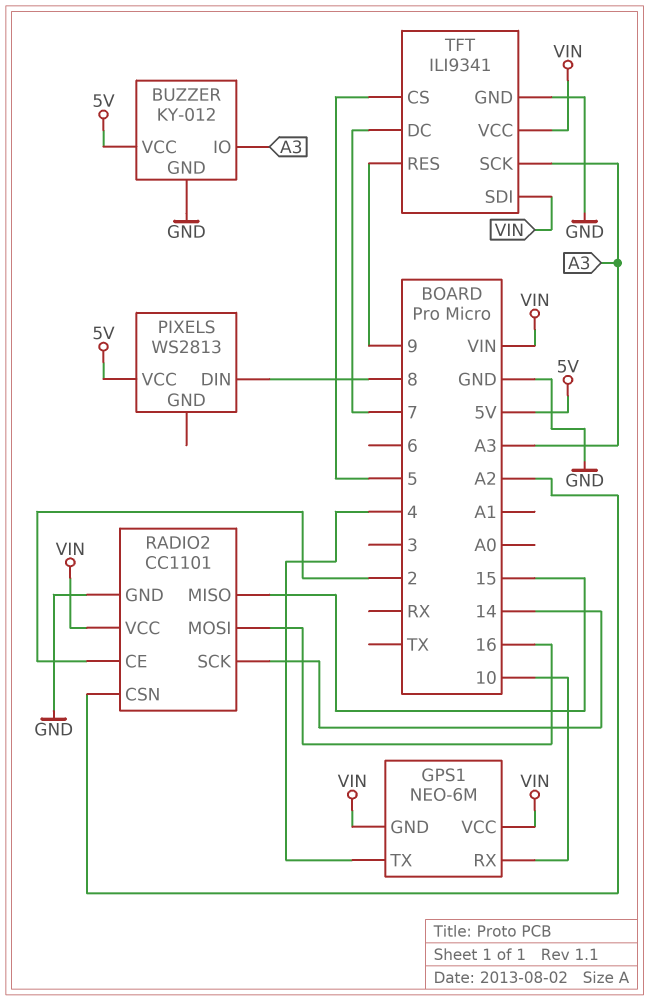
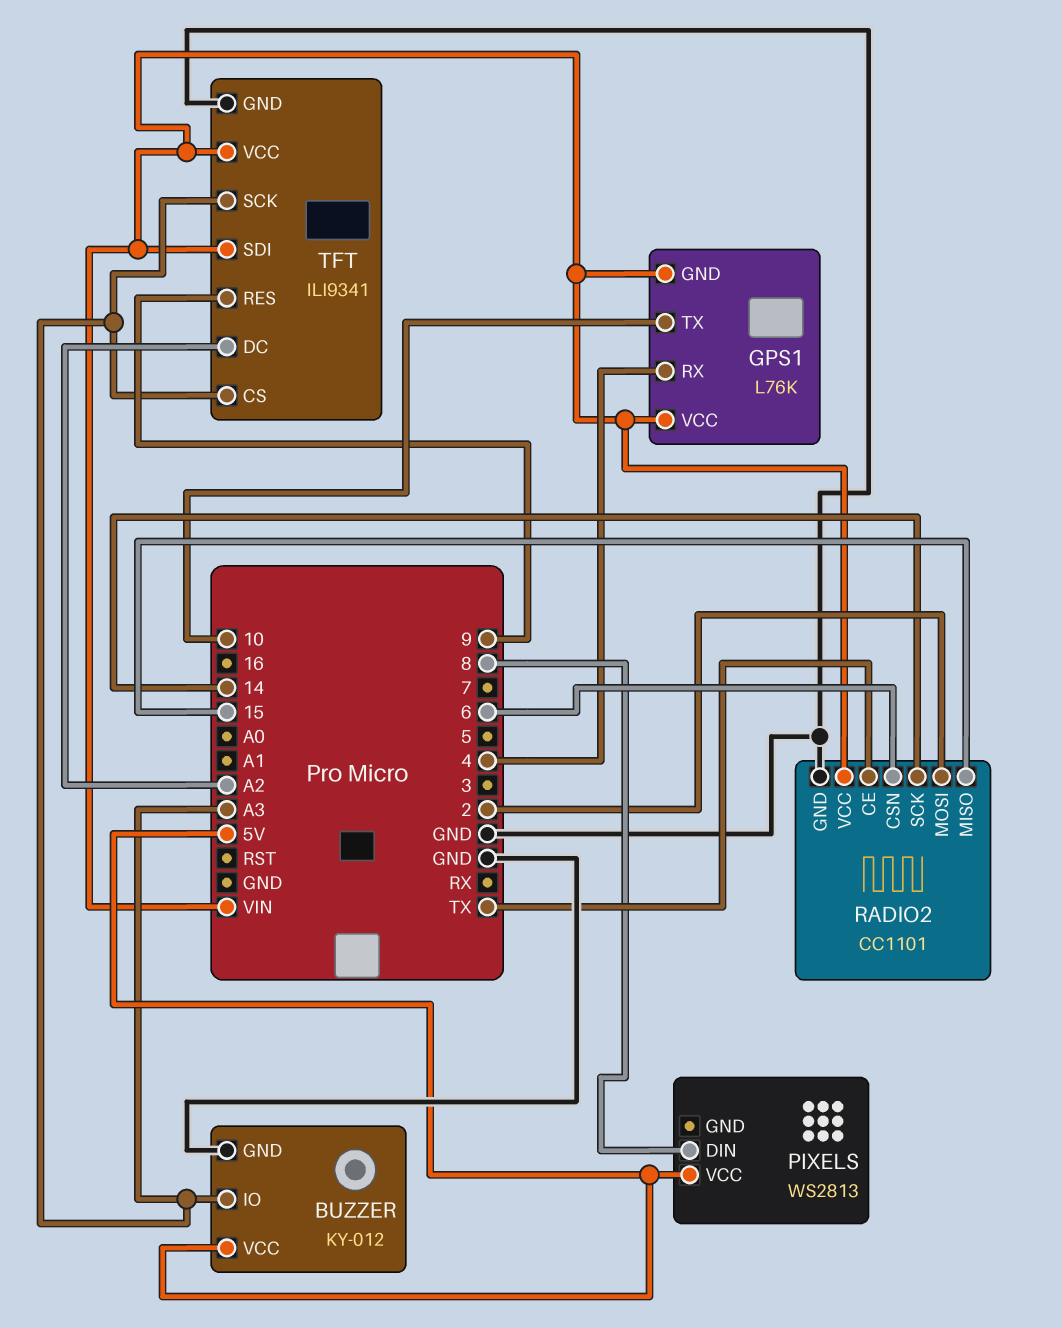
GPS1: NEO-6M -> L76K
GPS1 pin RX: 10 -> 4
GPS1 pin TX: 4 -> 10
RADIO2 pin CE: 2 -> TX
RADIO2 pin CSN: A2 -> 6
RADIO2 pin MOSI: 16 -> 2
TFT pin CS: 5 -> A3
TFT pin DC: 7 -> A2

